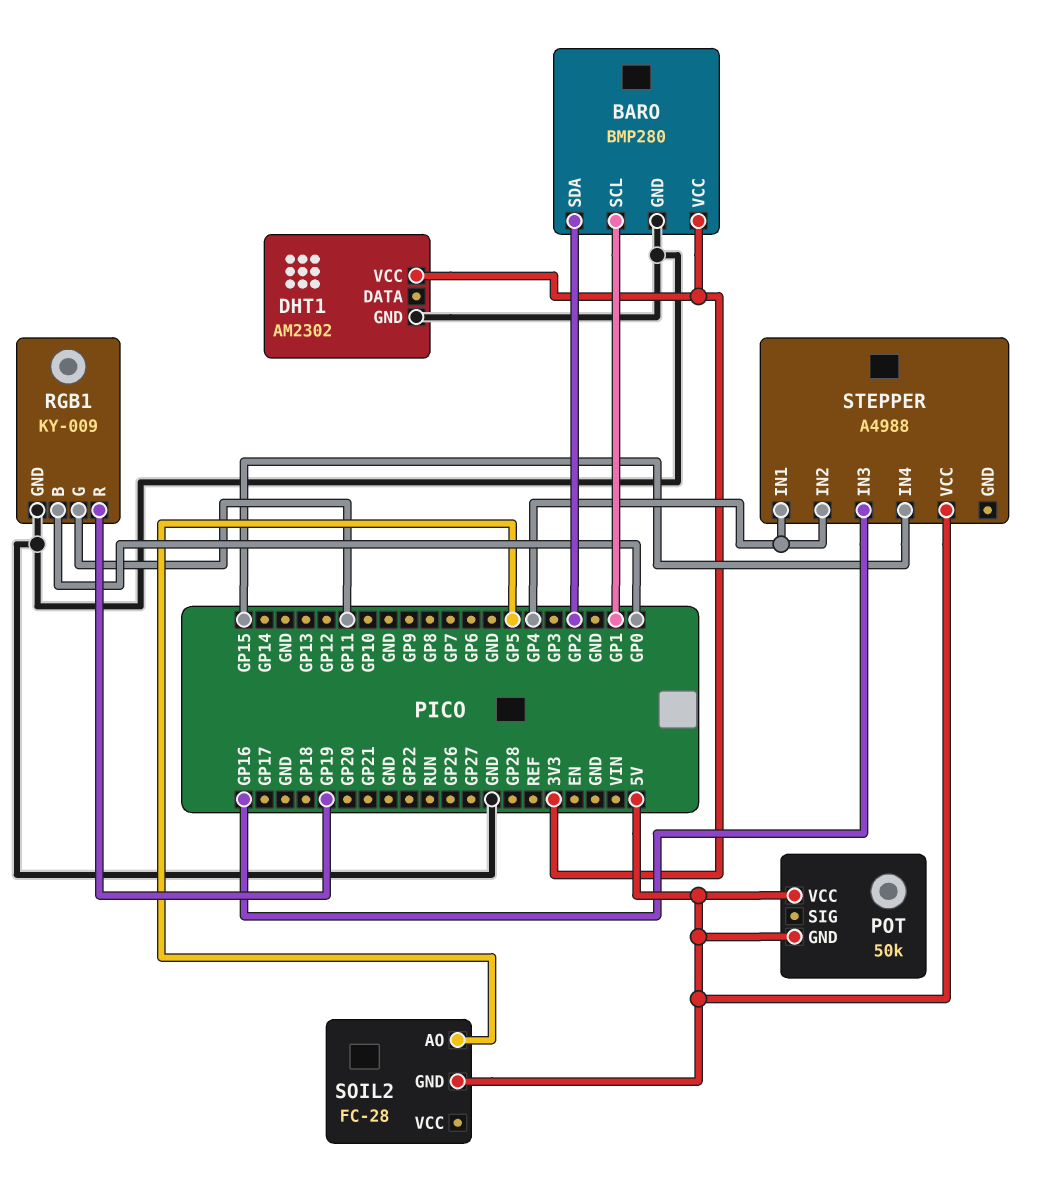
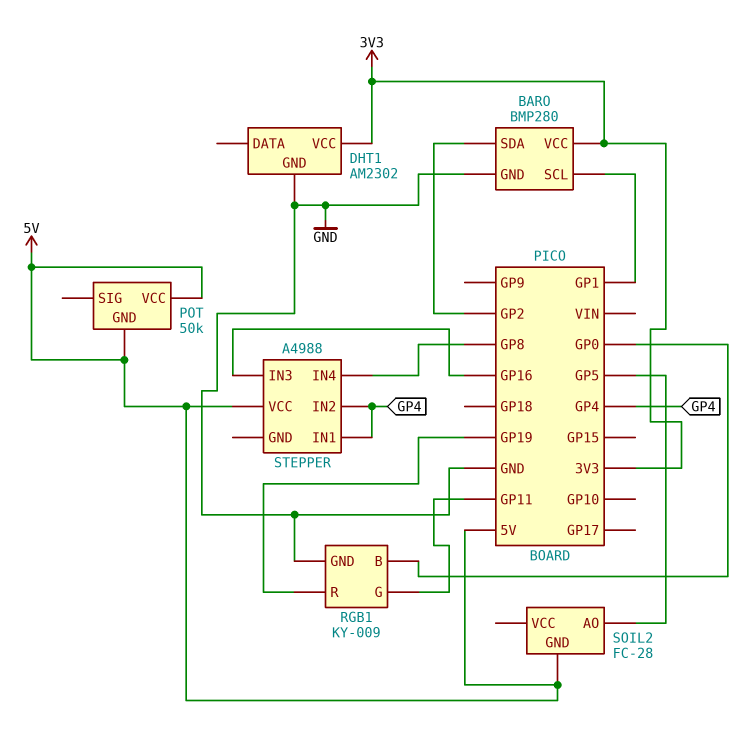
STEPPER pin IN4: GP15 -> GP8

